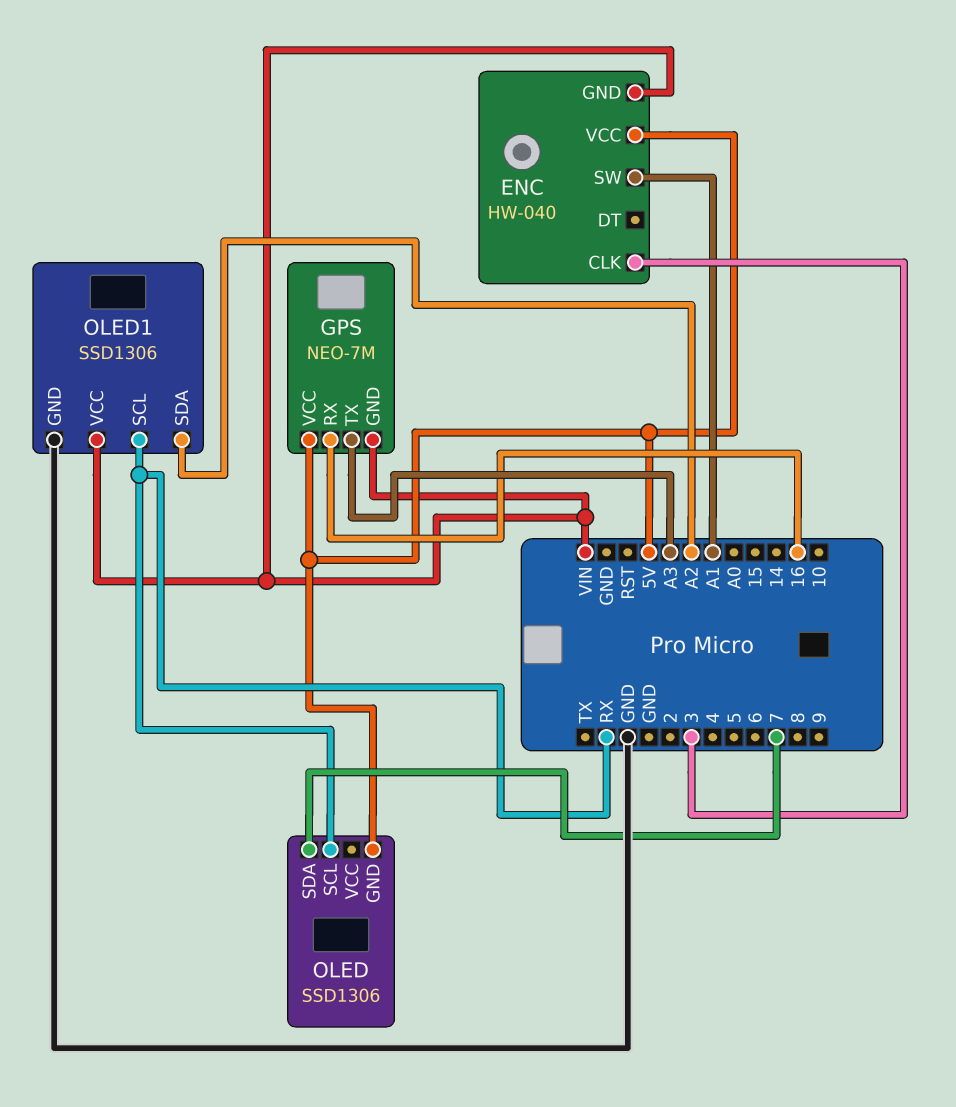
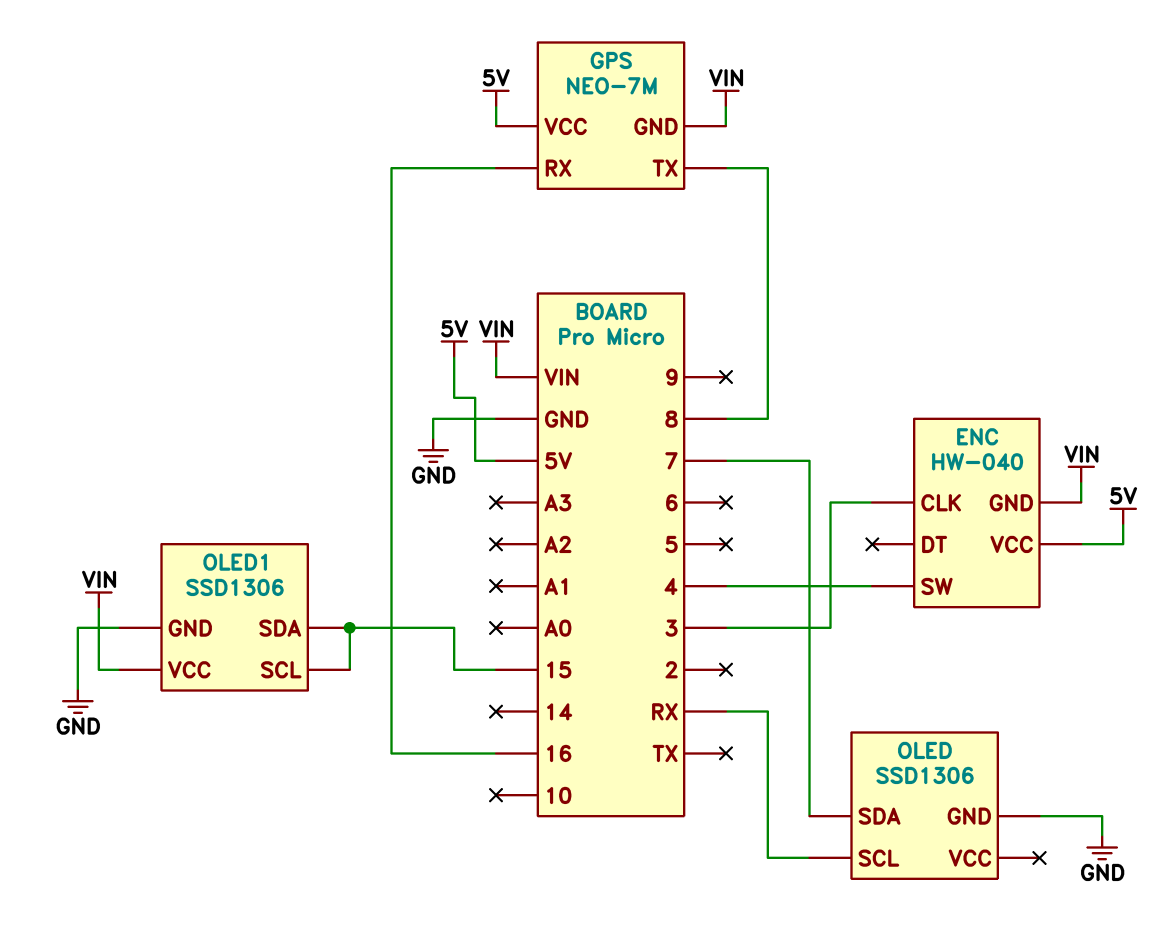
ENC pin SW: A1 -> 4
GPS pin TX: A3 -> 8
OLED pin GND: 5V -> GND
OLED1 pin SCL: RX -> 15
OLED1 pin SDA: A2 -> 15

